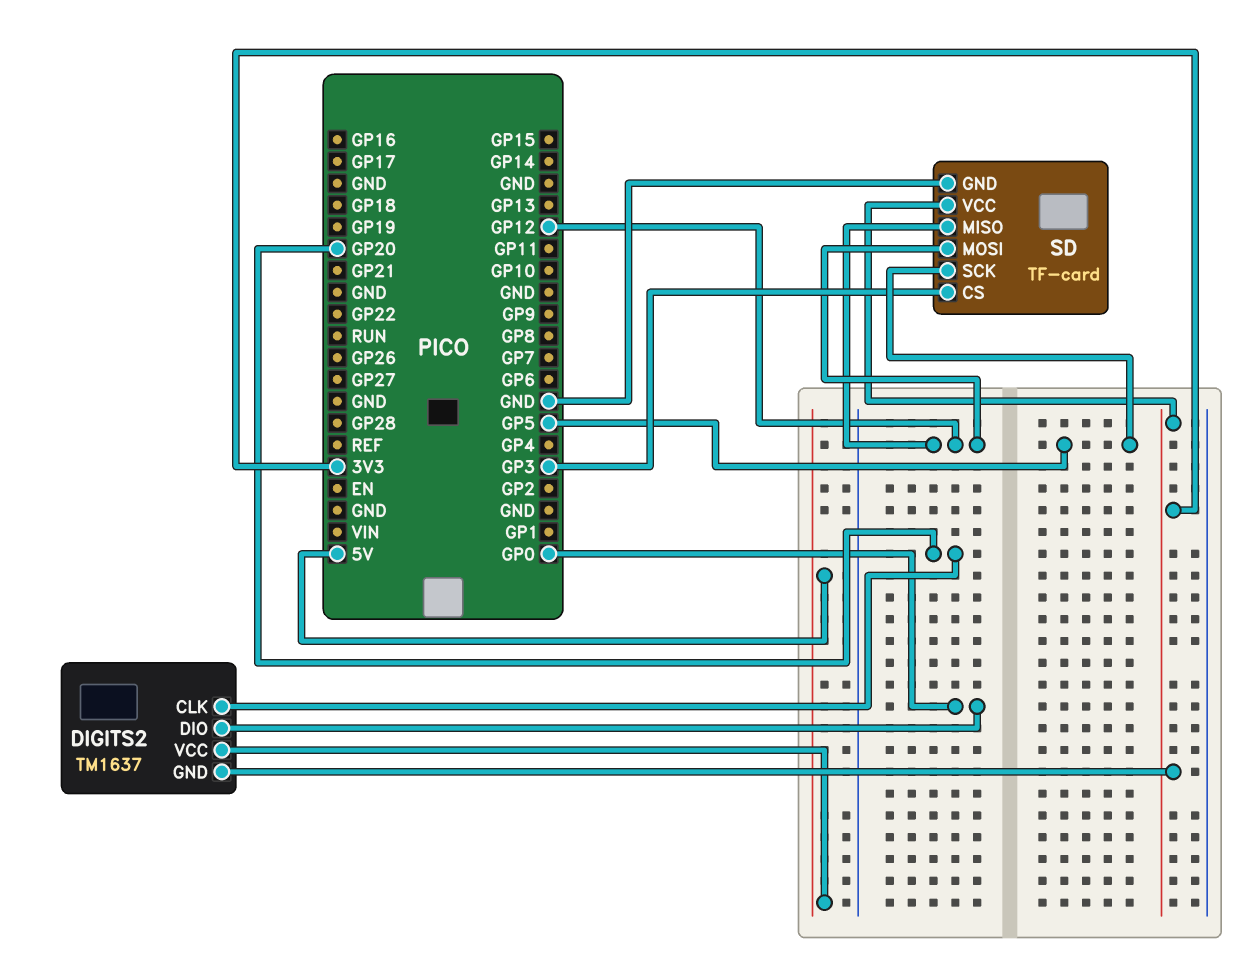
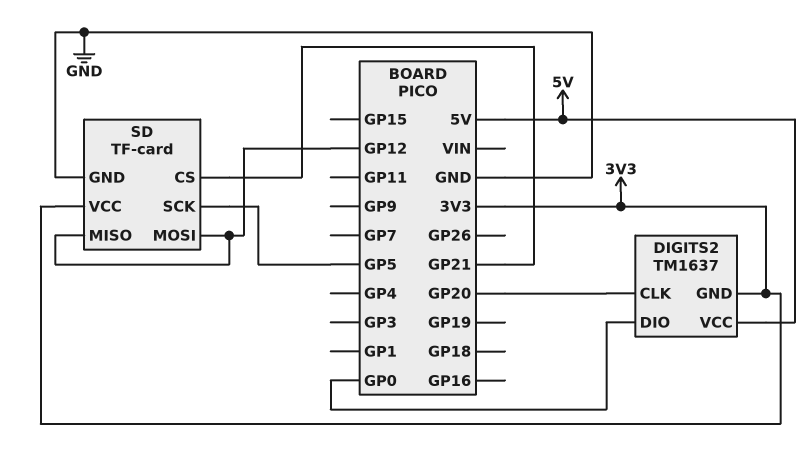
SD pin CS: GP3 -> GP21

